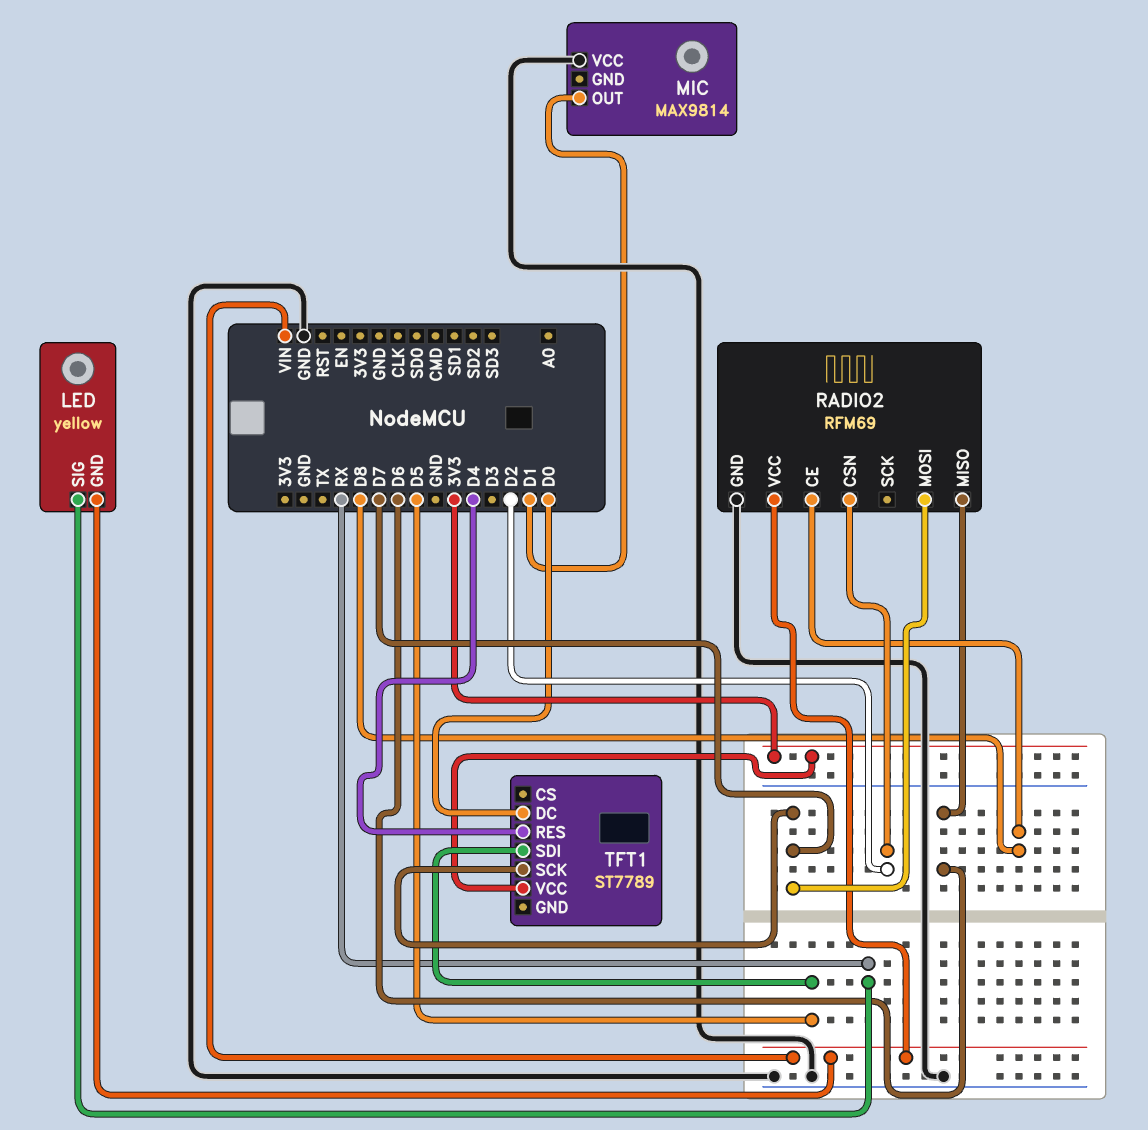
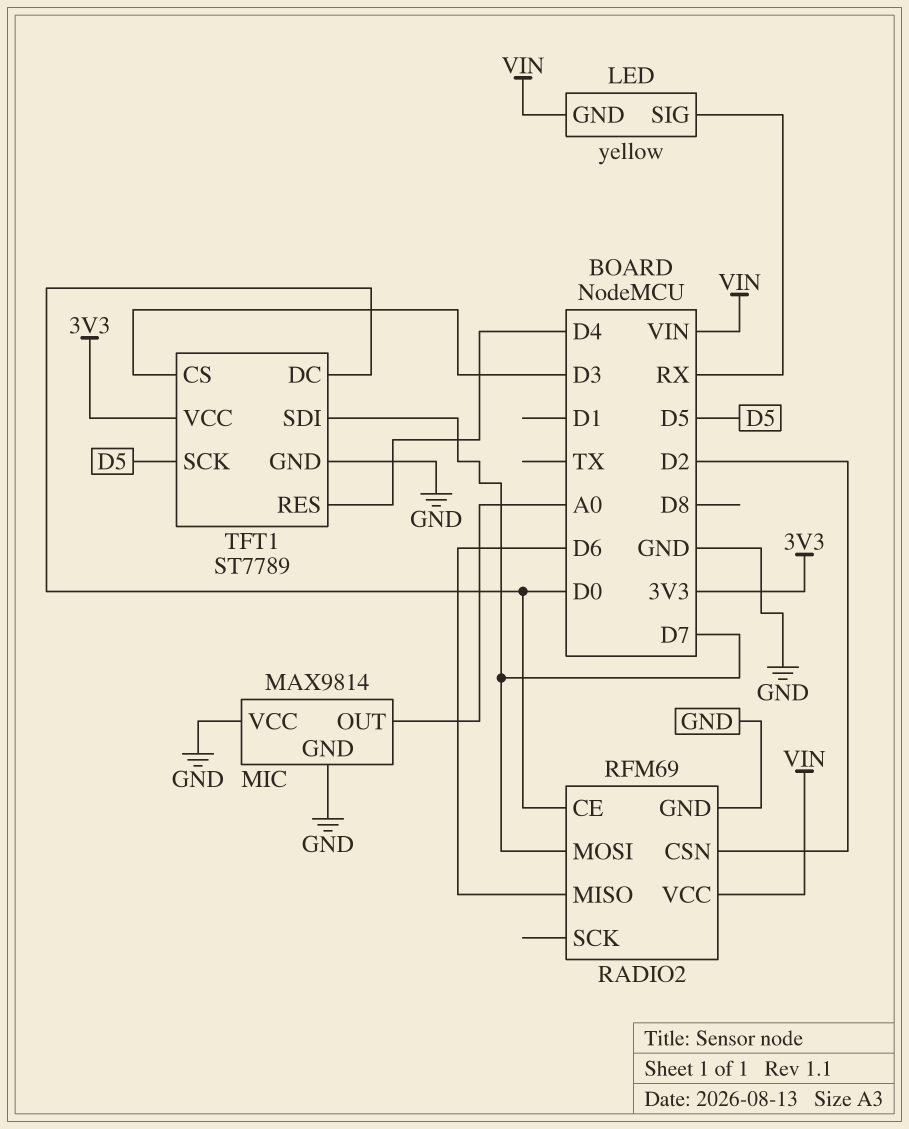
MIC pin GND: none -> GND
MIC pin OUT: D1 -> A0
RADIO2 pin CE: D8 -> D0
TFT1 pin CS: none -> D3
TFT1 pin GND: none -> GND
TFT1 pin SCK: D7 -> D5
TFT1 pin SDI: D5 -> D7

